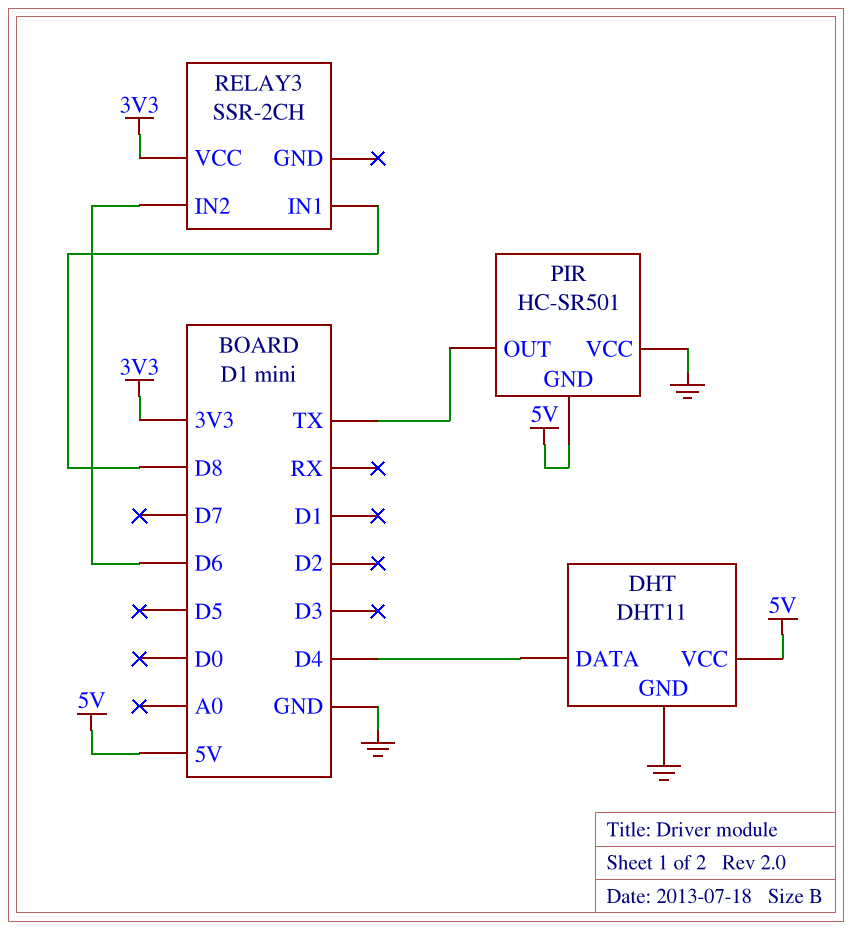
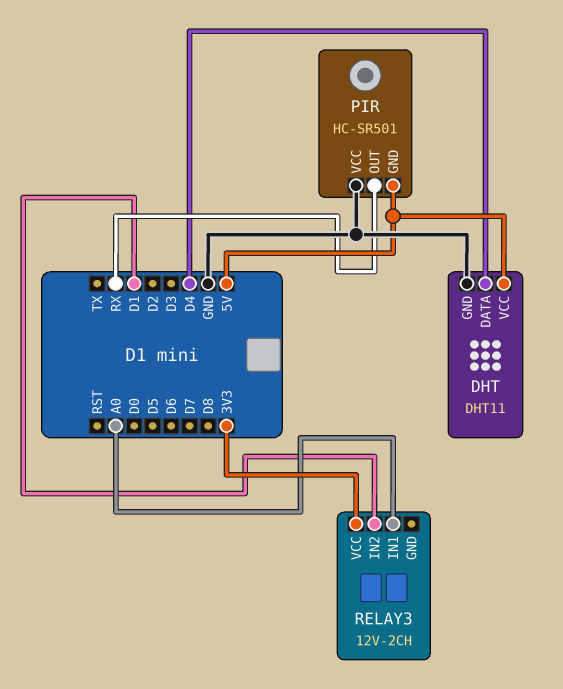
PIR pin OUT: TX -> RX
RELAY3: SSR-2CH -> 12V-2CH
RELAY3 pin IN1: D8 -> A0
RELAY3 pin IN2: D6 -> D1

